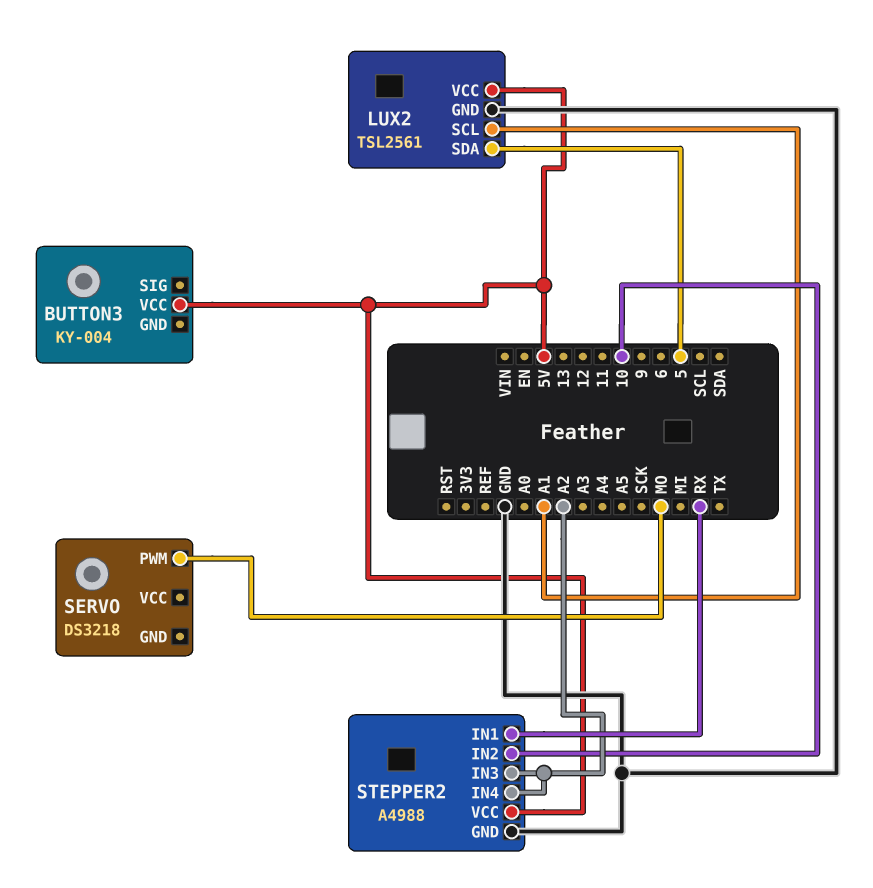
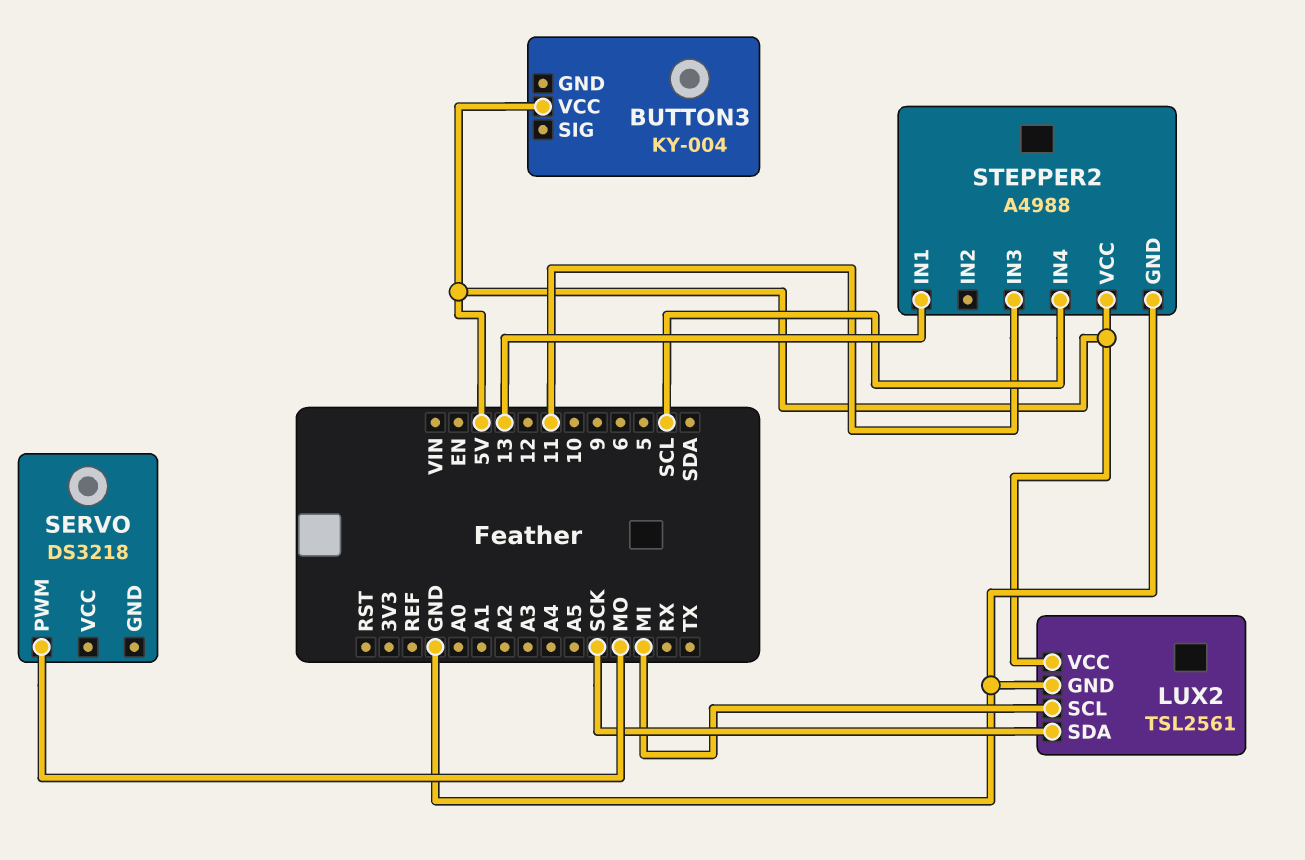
LUX2 pin SCL: A1 -> MI
LUX2 pin SDA: 5 -> SCK
STEPPER2 pin IN1: RX -> 13
STEPPER2 pin IN2: 10 -> none
STEPPER2 pin IN3: A2 -> 11
STEPPER2 pin IN4: A2 -> SCL

